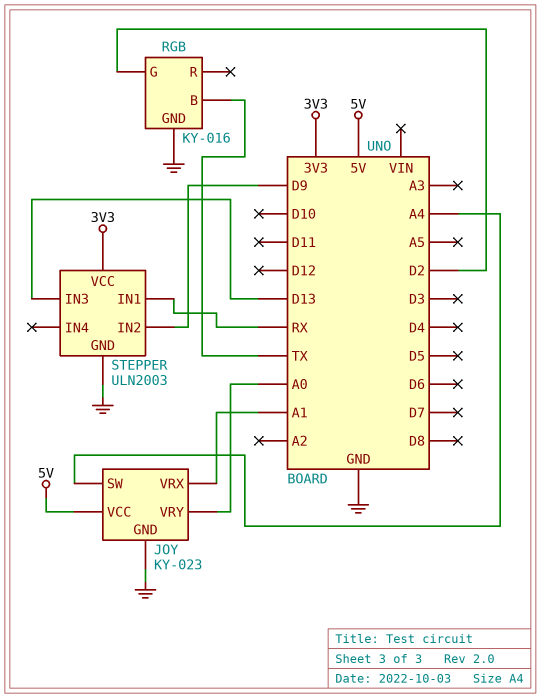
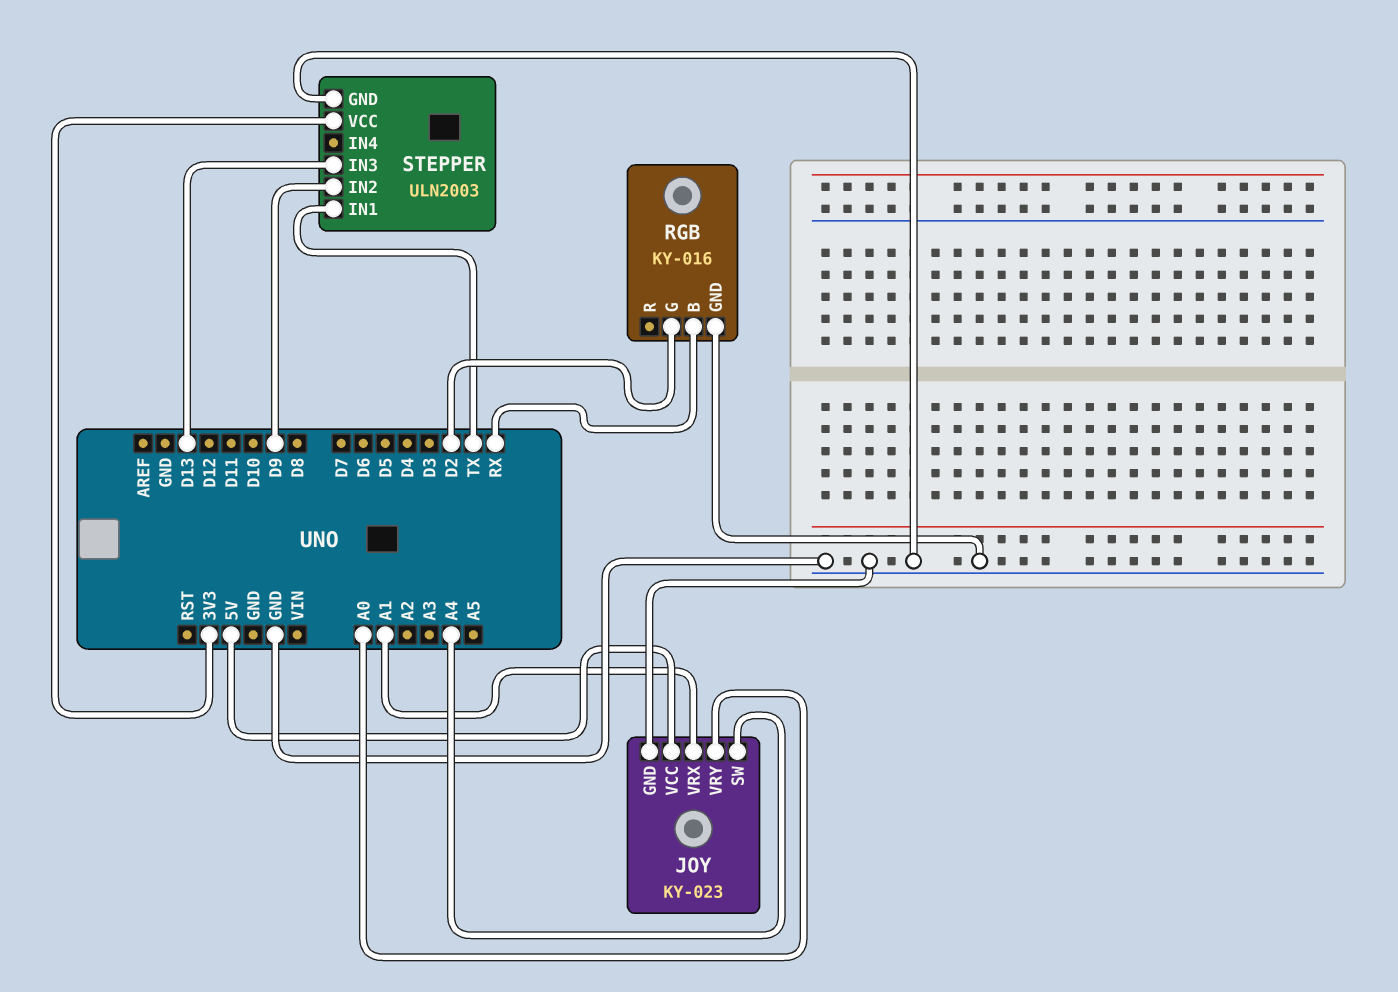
RGB pin B: TX -> RX
STEPPER pin IN1: RX -> TX

